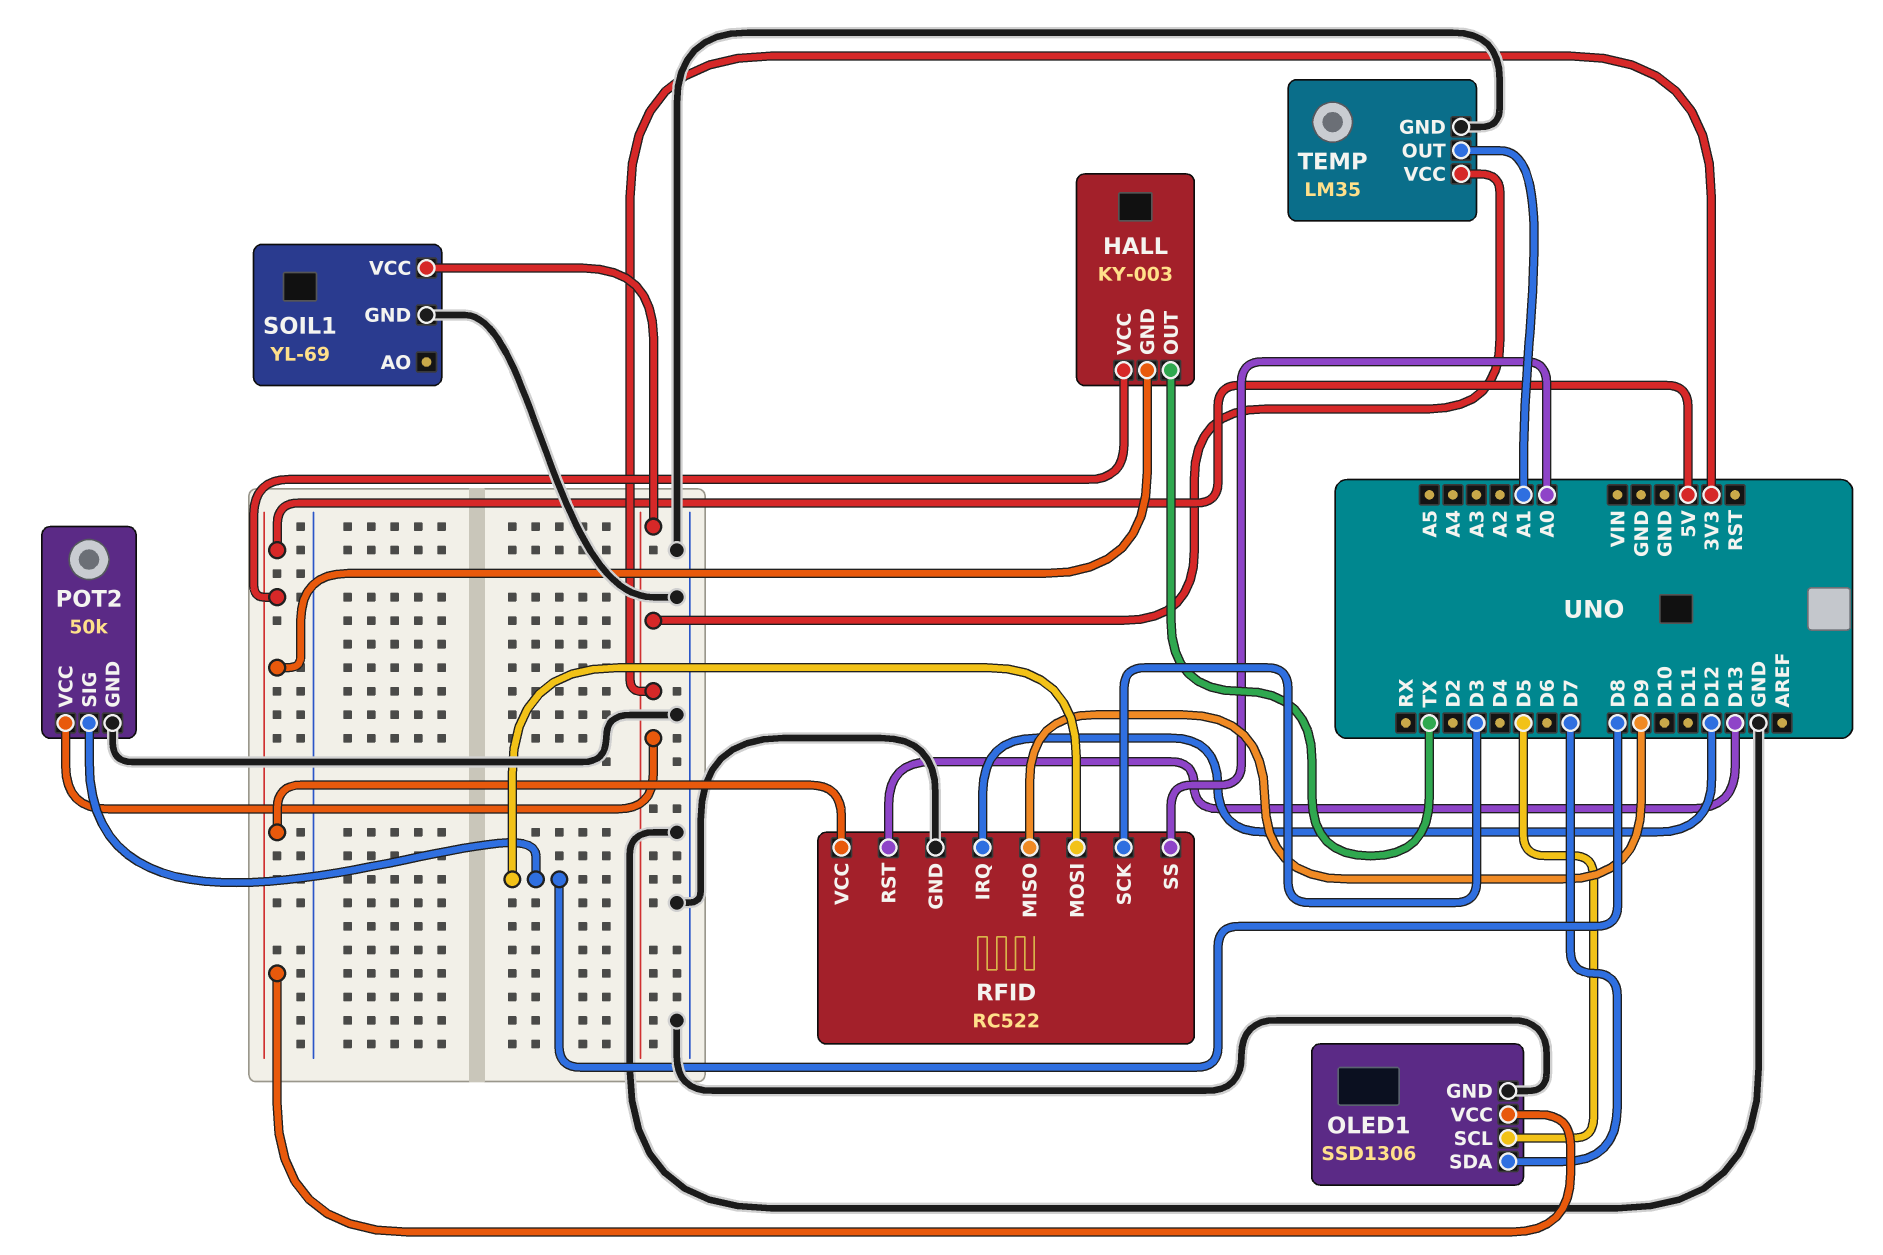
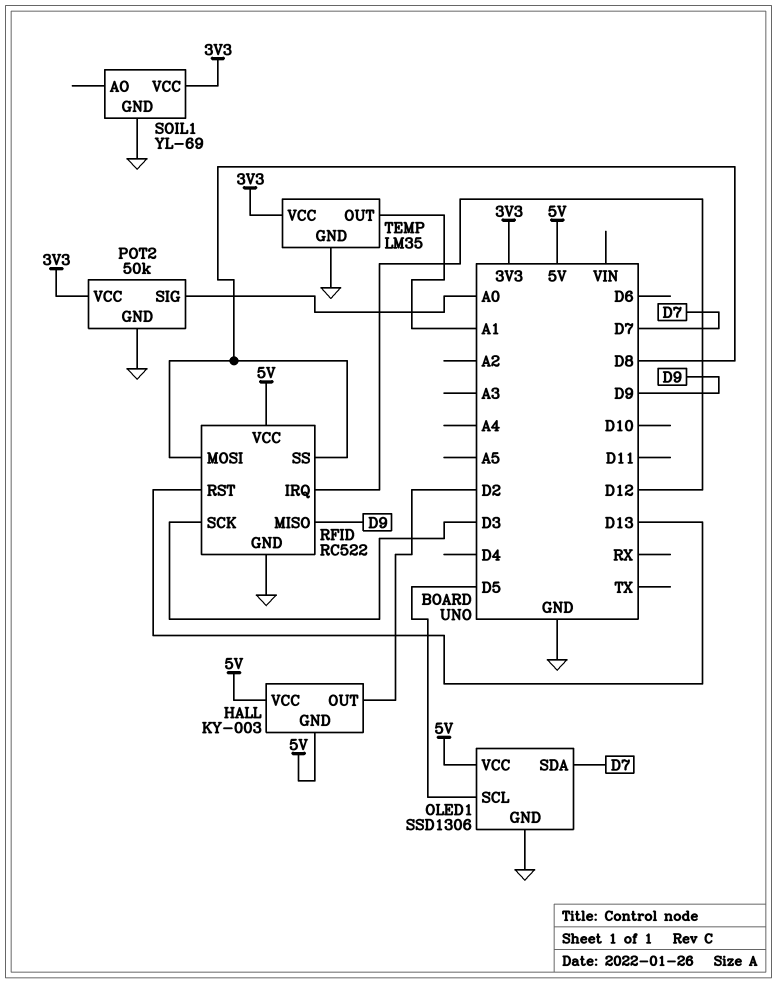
HALL pin OUT: TX -> D2
POT2 pin SIG: D8 -> A0
RFID pin SS: A0 -> D8

